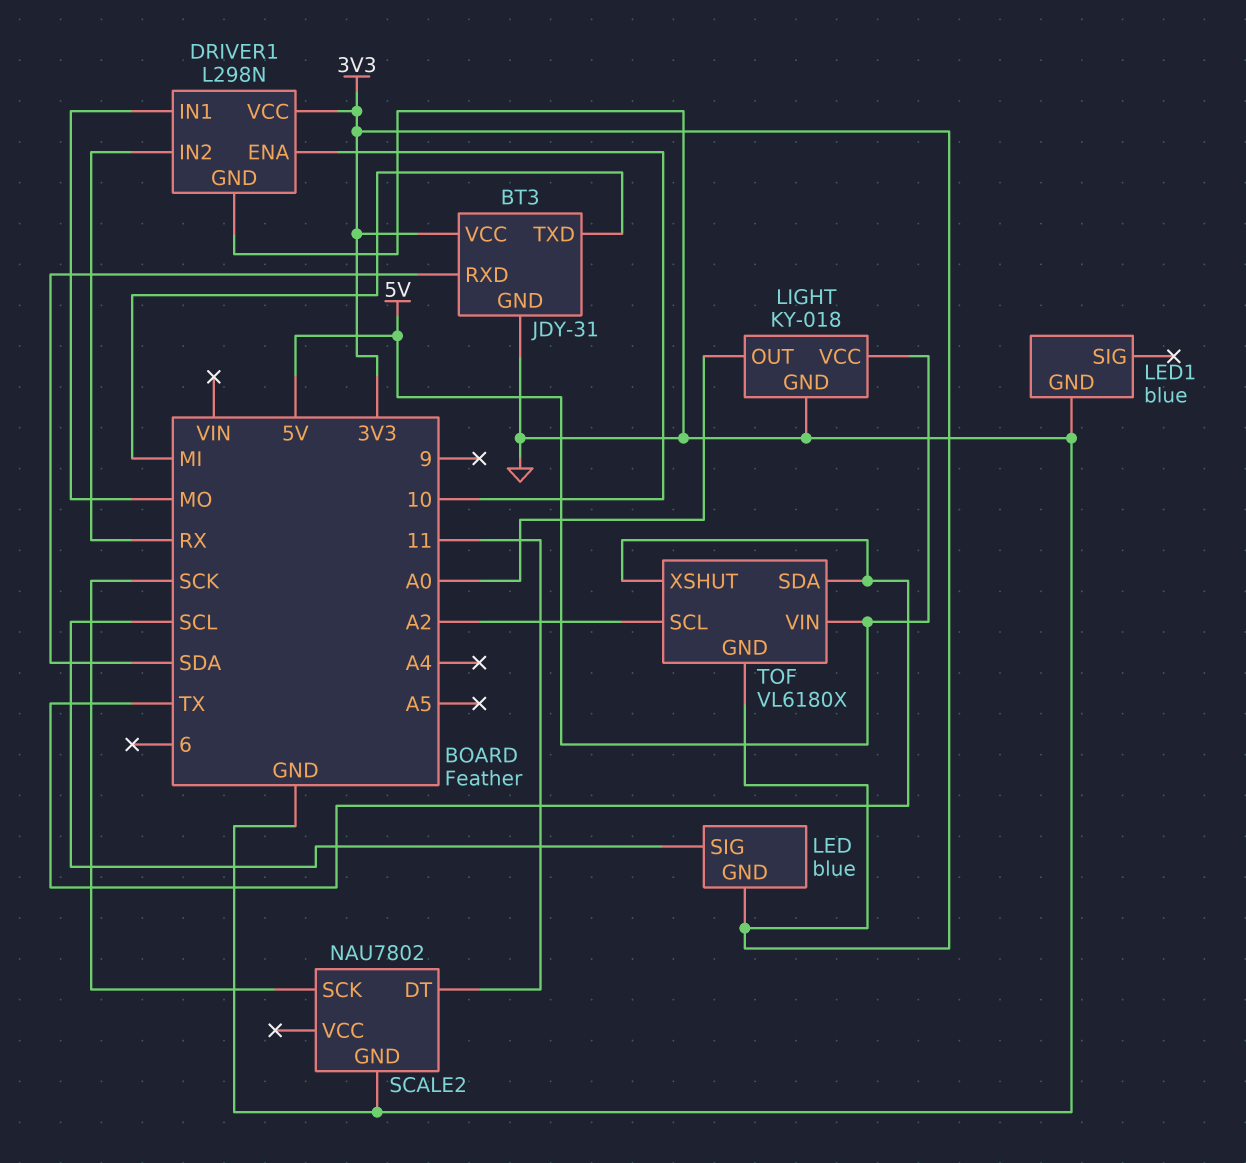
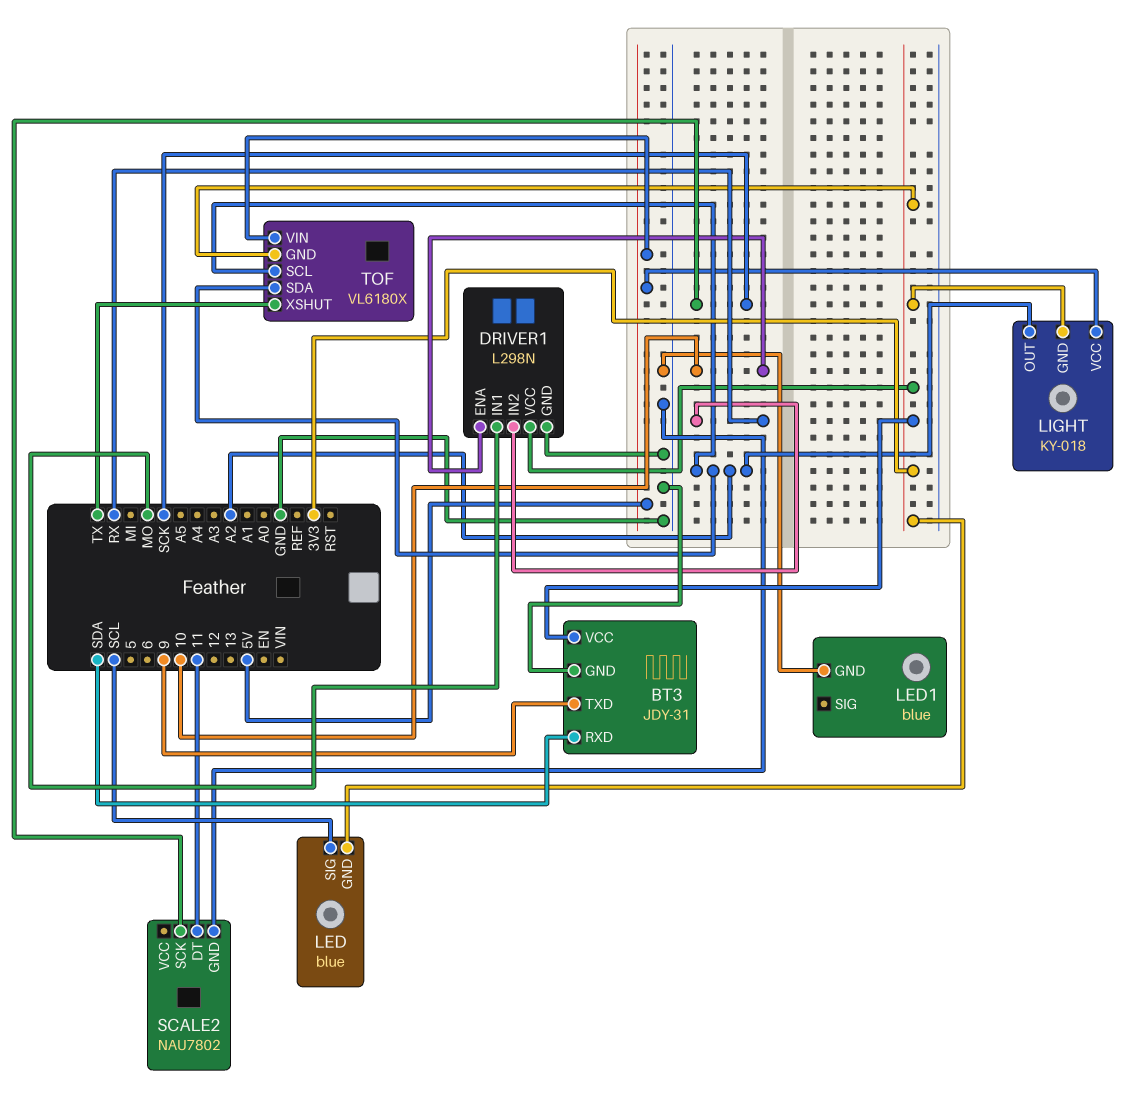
BT3 pin TXD: MI -> 9
LIGHT pin GND: GND -> 3V3
LIGHT pin OUT: A0 -> A2
TOF pin SDA: TX -> A2

